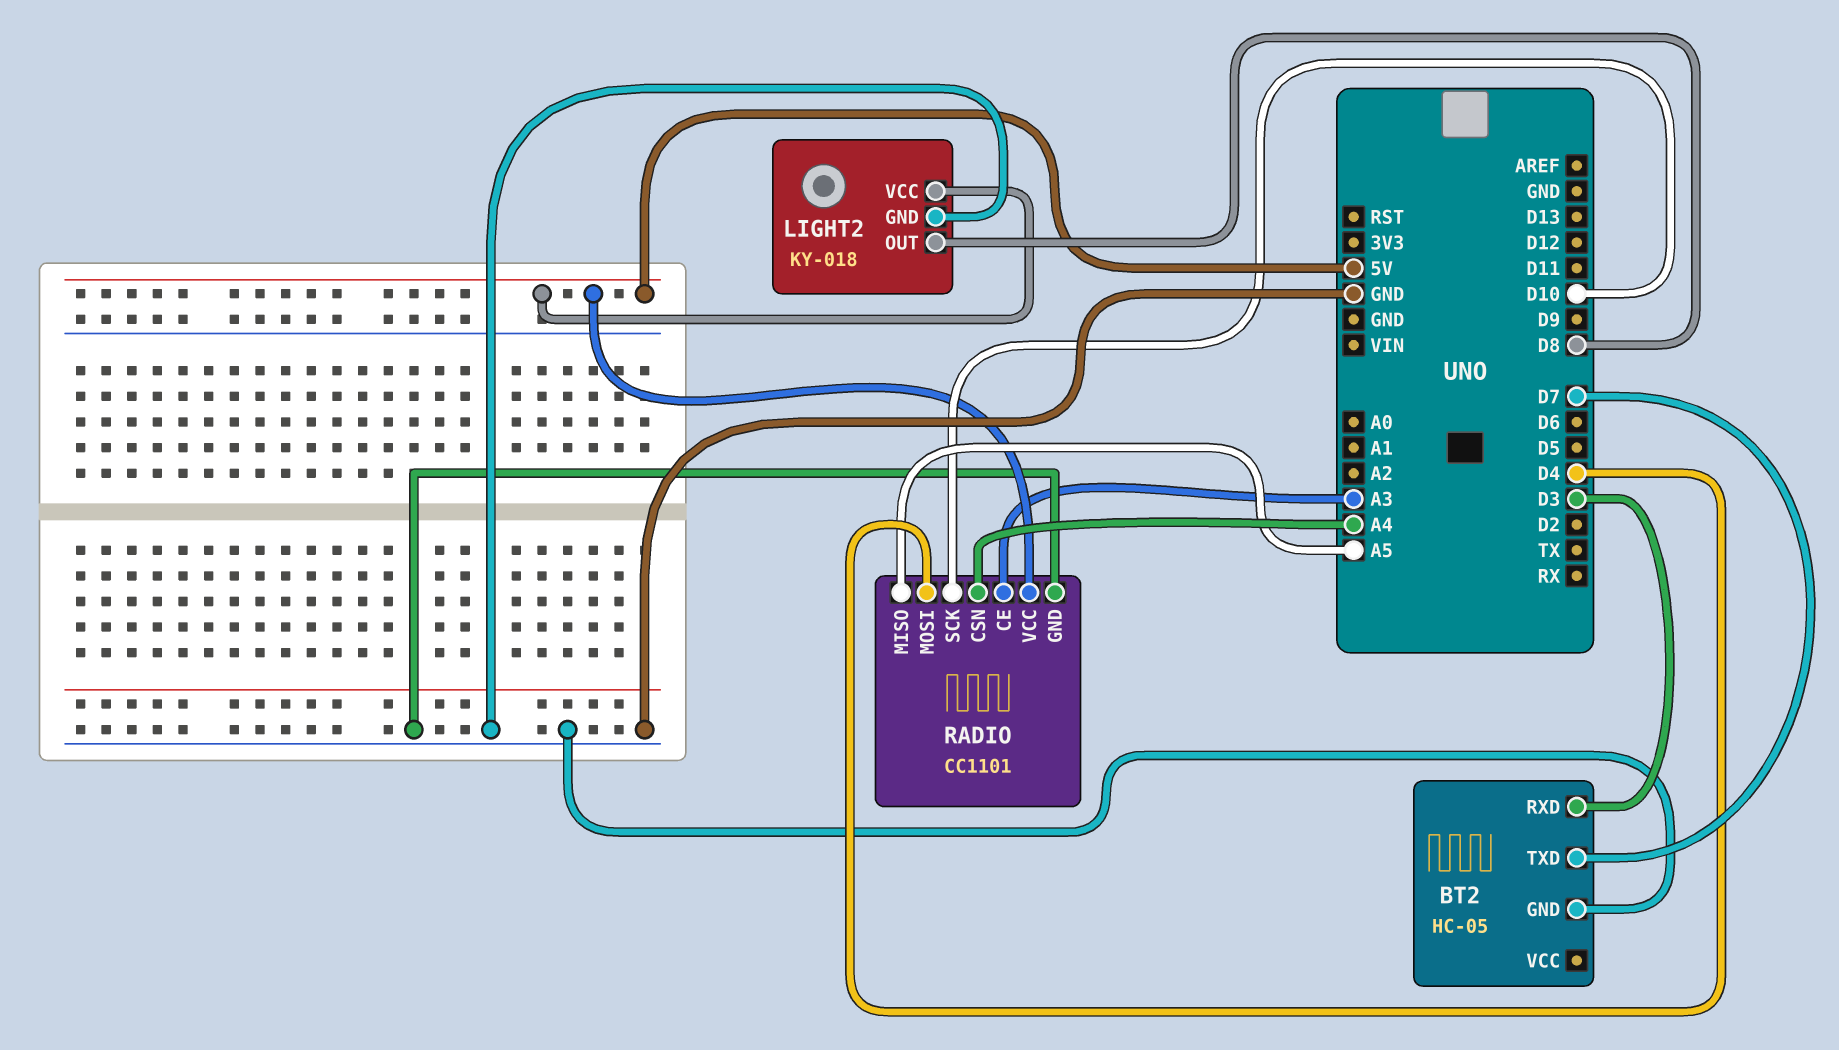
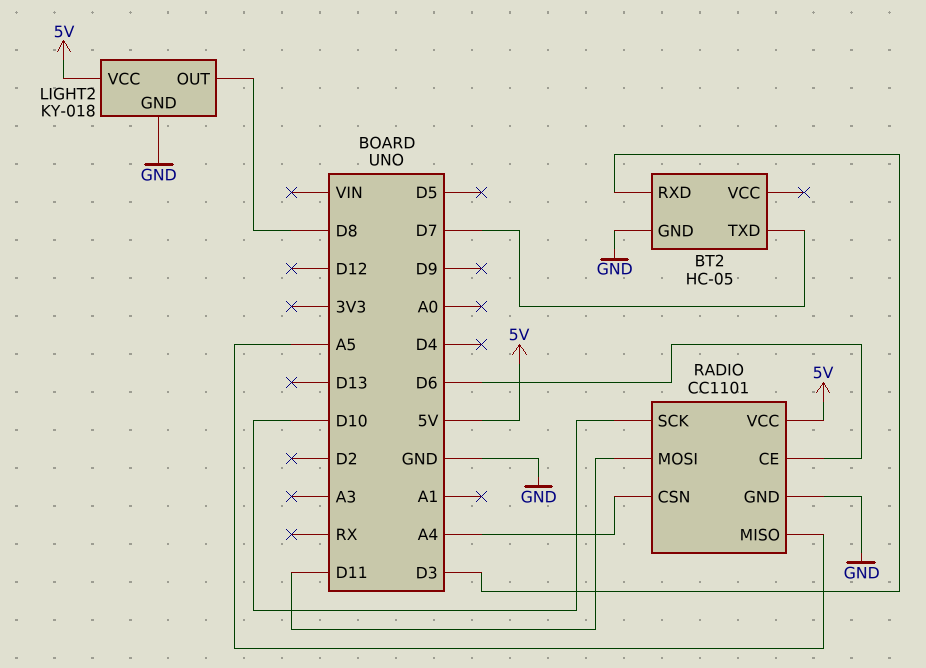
RADIO pin CE: A3 -> D6
RADIO pin MOSI: D4 -> D11

